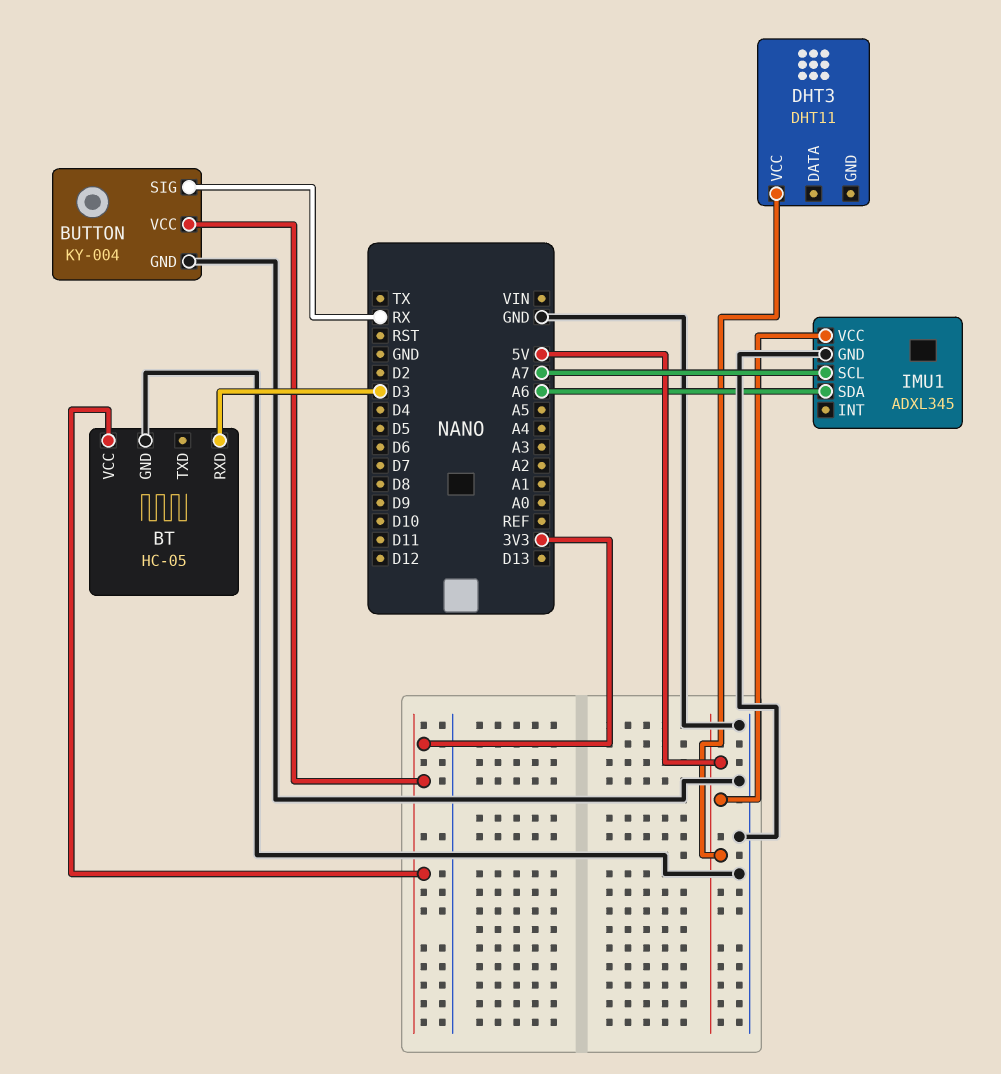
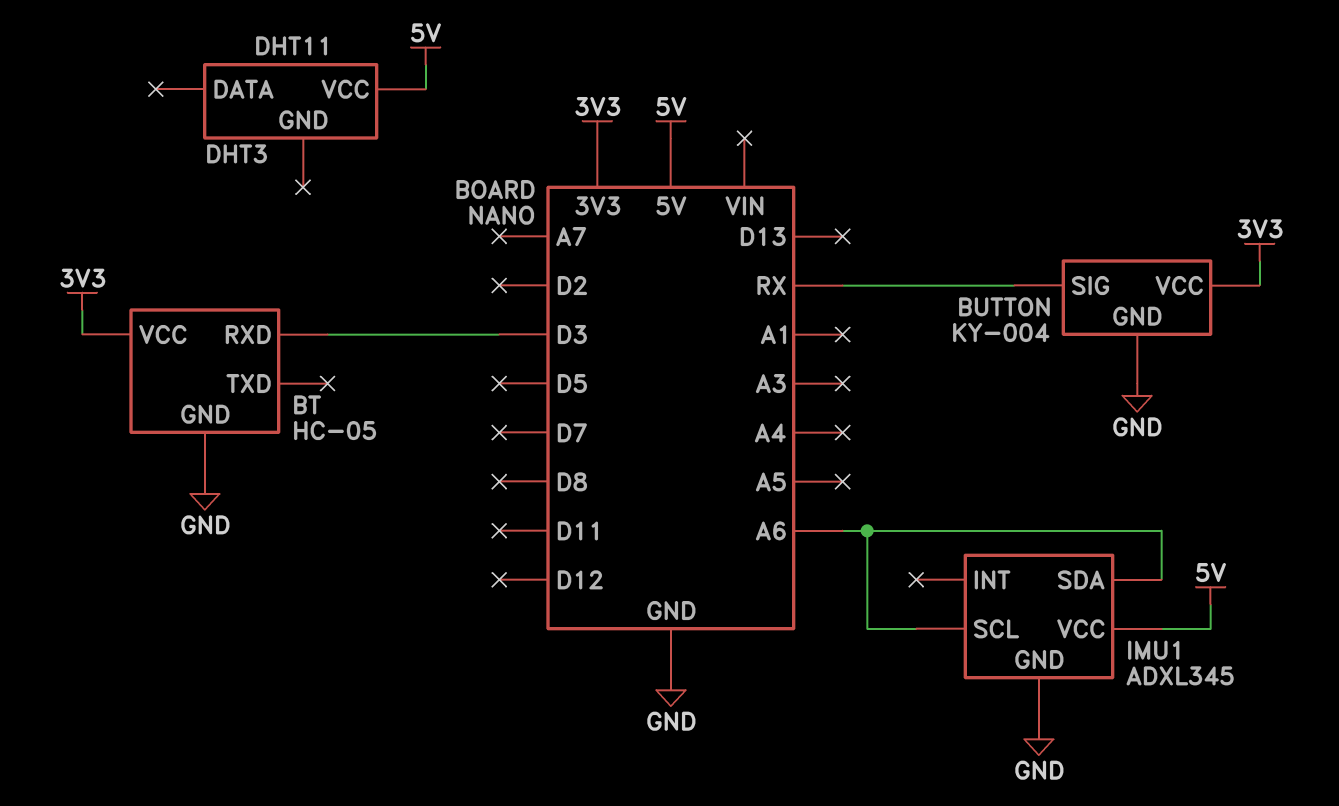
IMU1 pin SCL: A7 -> A6

